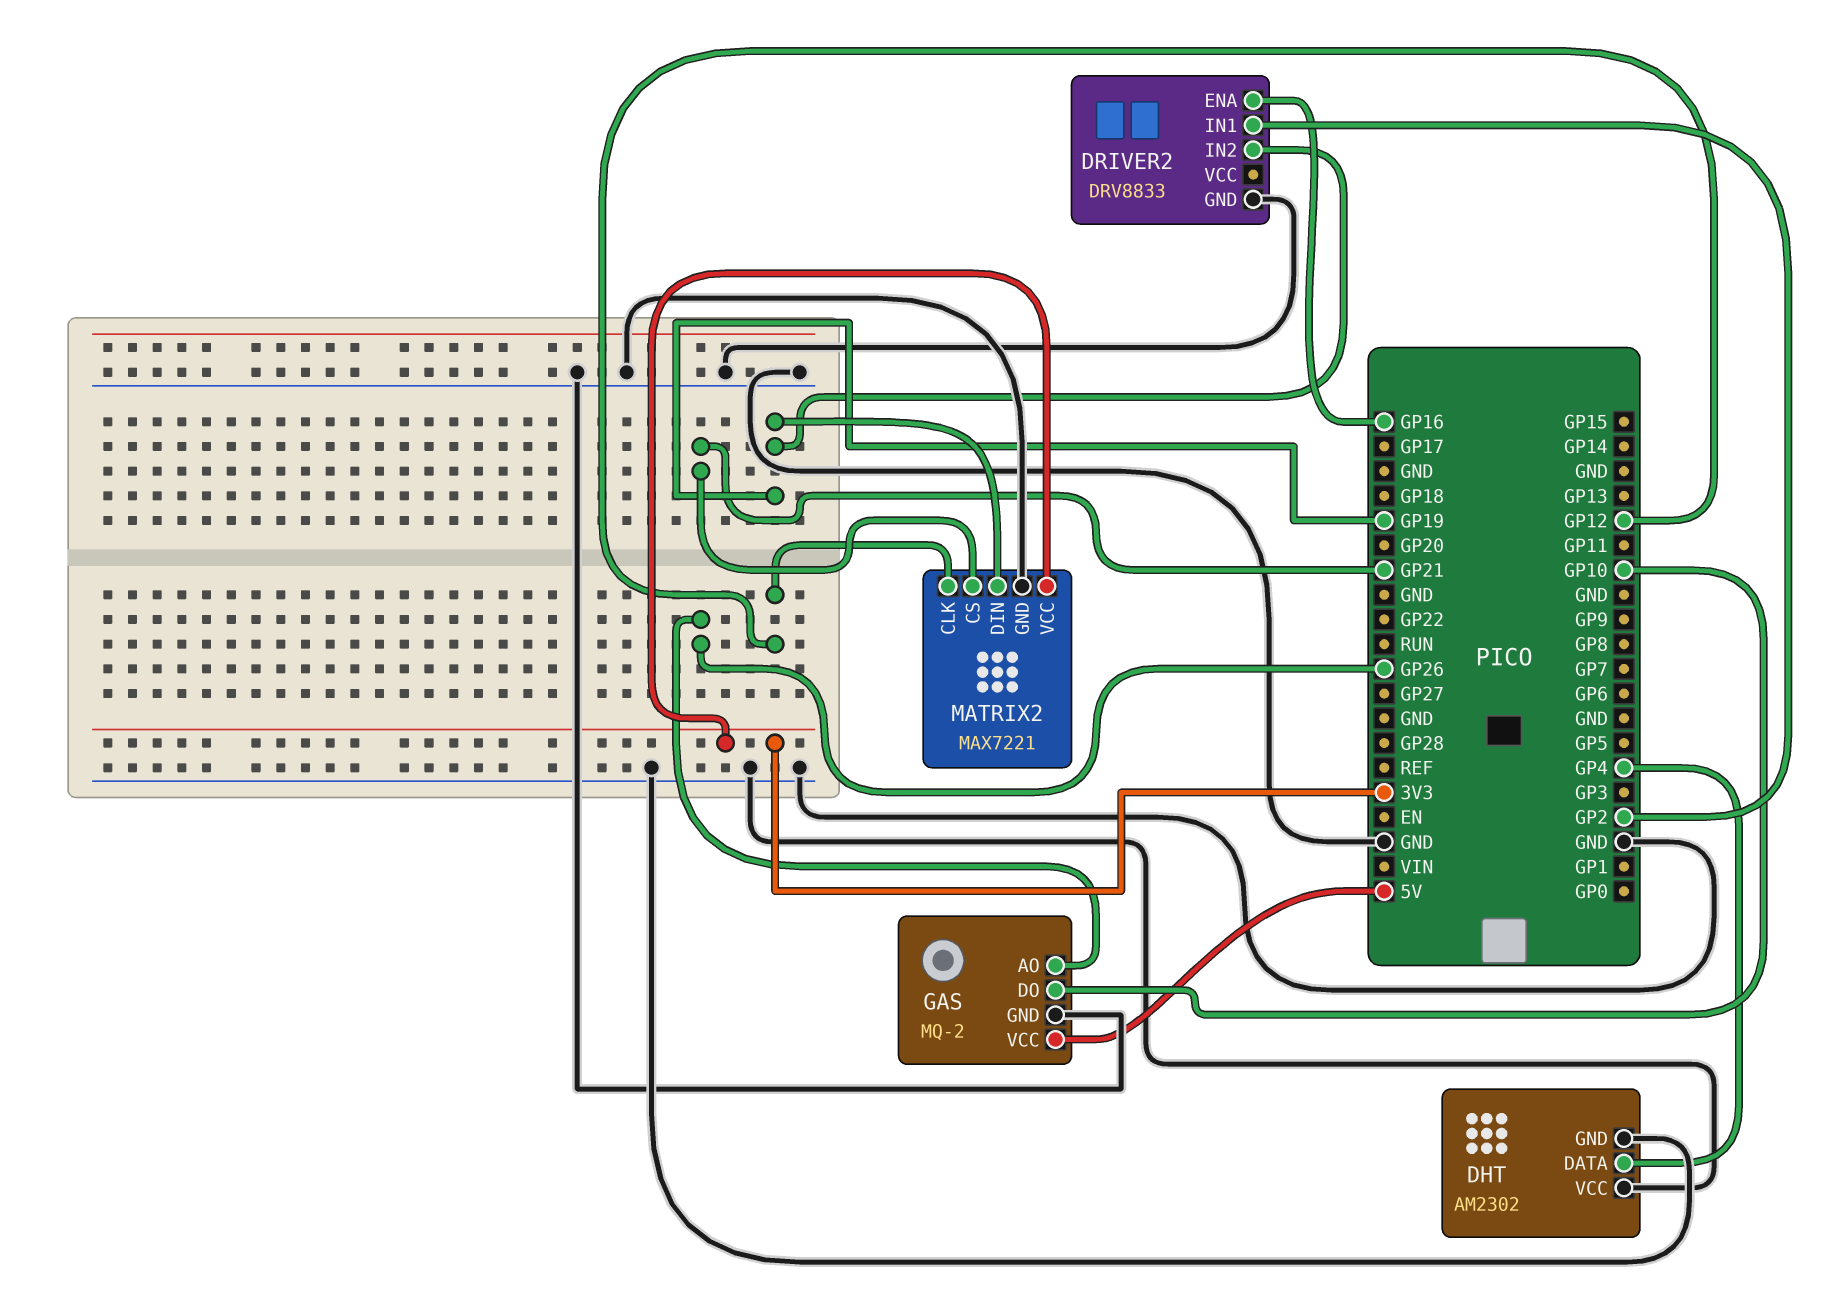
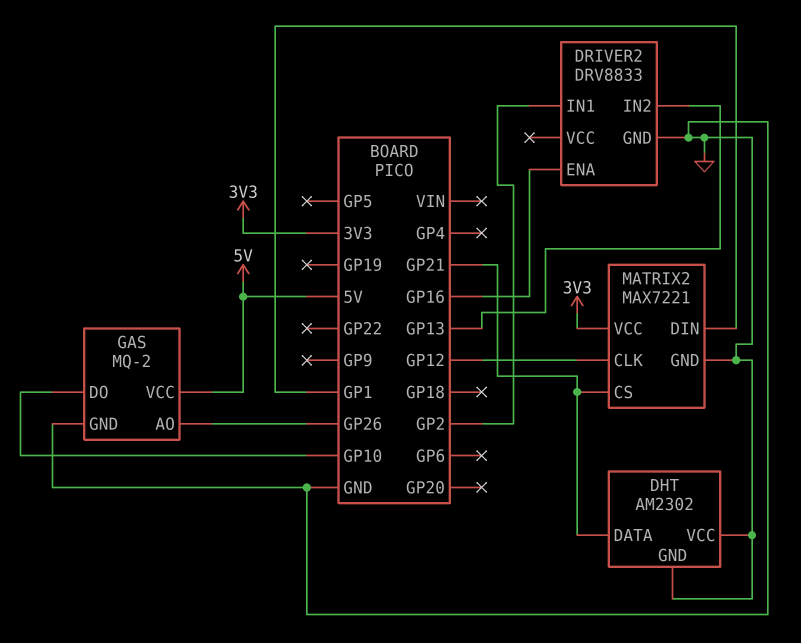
DHT pin DATA: GP4 -> GP21
DRIVER2 pin IN2: GP19 -> GP13
MATRIX2 pin DIN: GP19 -> GP1

